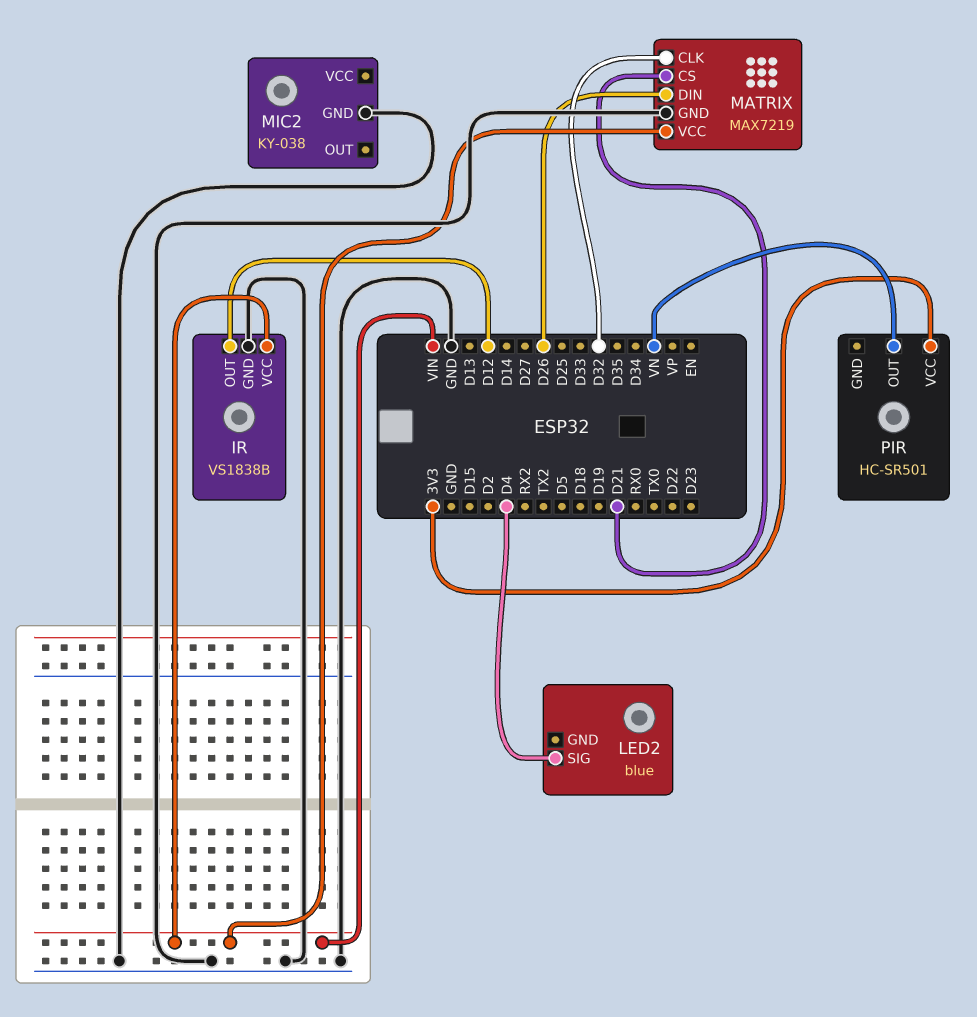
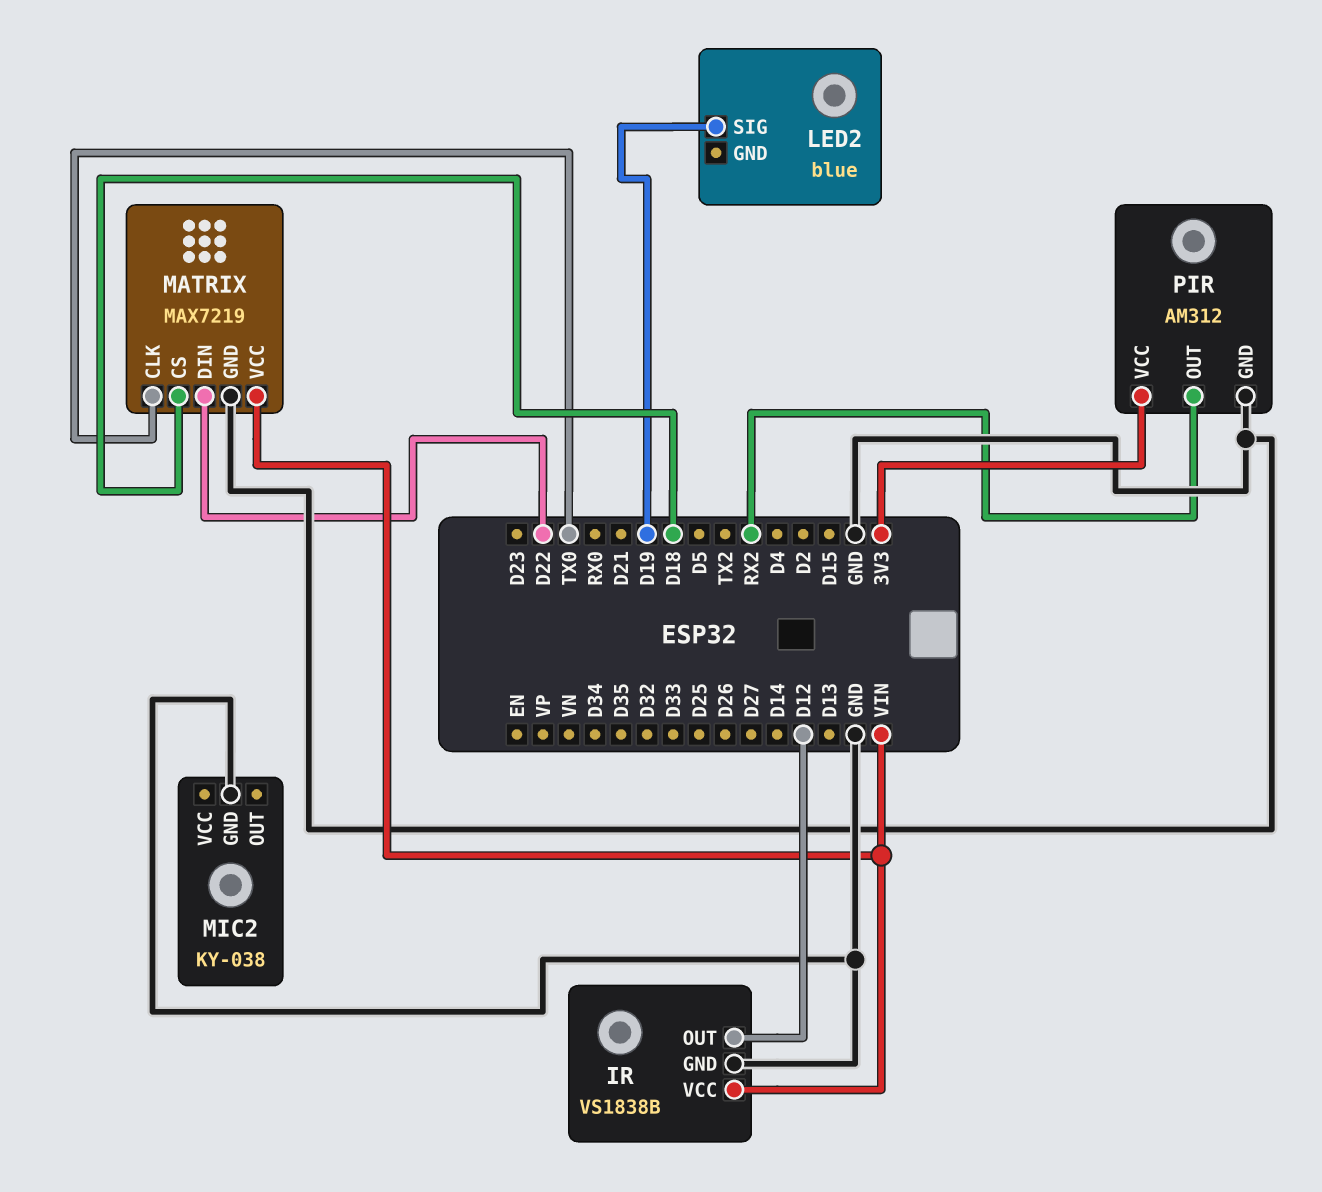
LED2 pin SIG: D4 -> D19
MATRIX pin CLK: D32 -> TX0
MATRIX pin CS: D21 -> D18
MATRIX pin DIN: D26 -> D22
PIR: HC-SR501 -> AM312
PIR pin GND: none -> GND
PIR pin OUT: VN -> RX2

